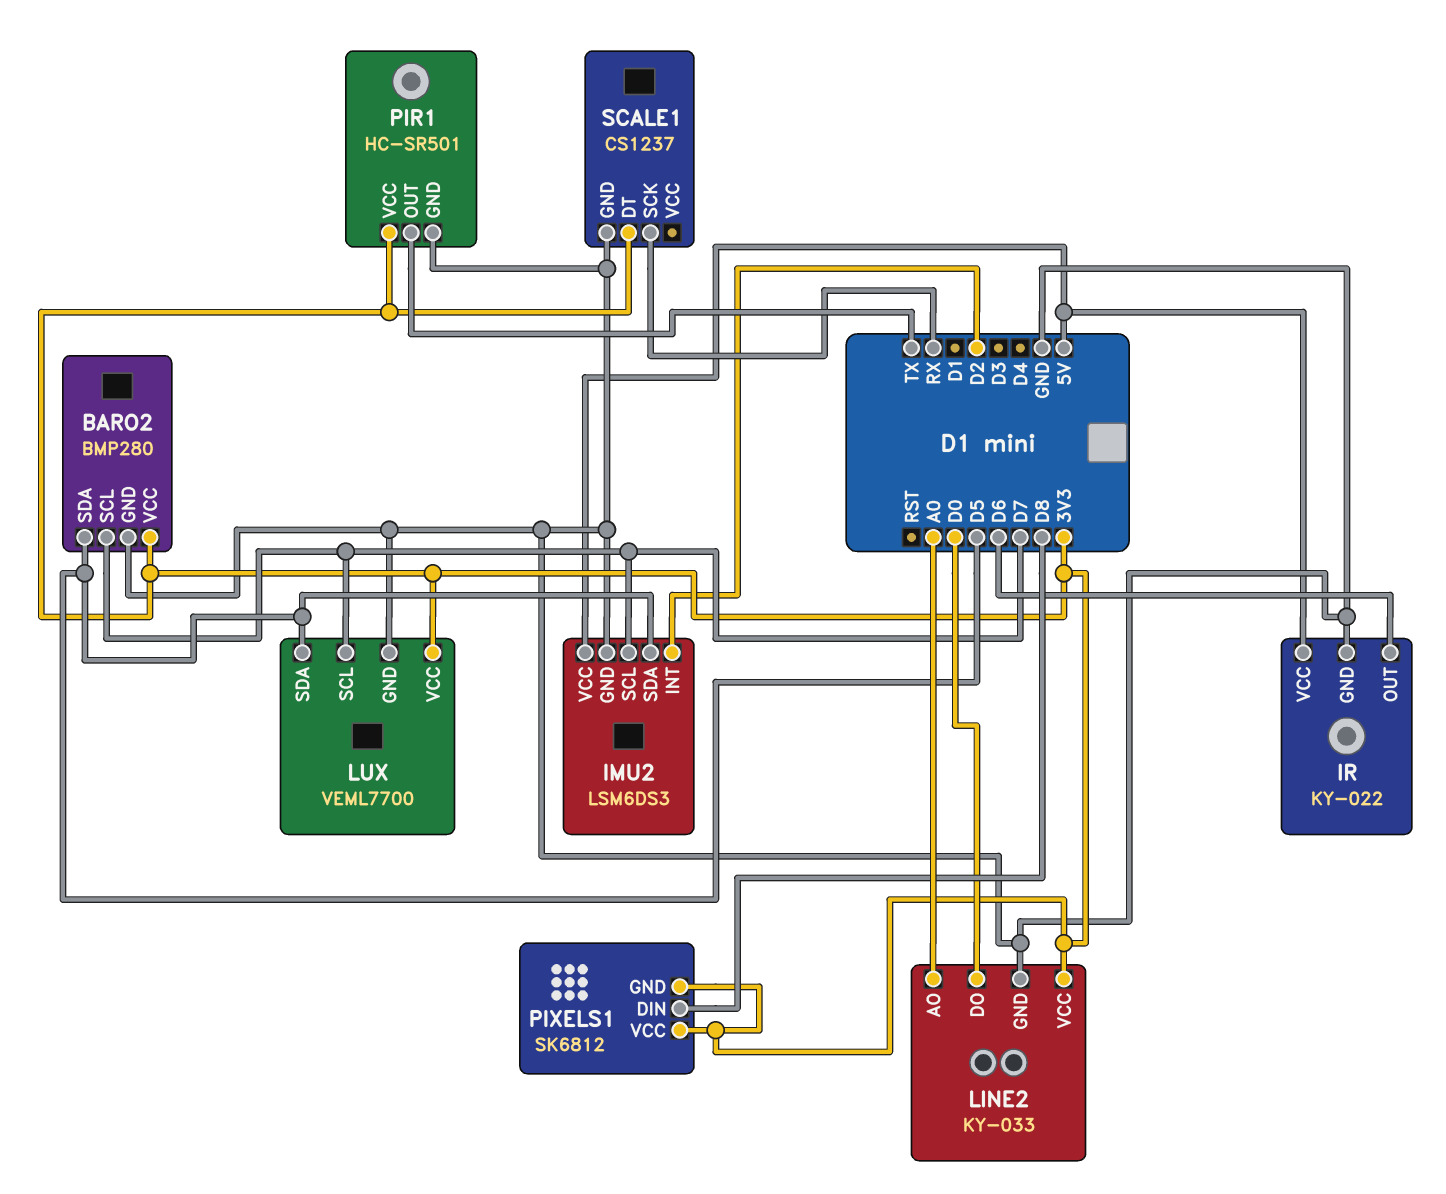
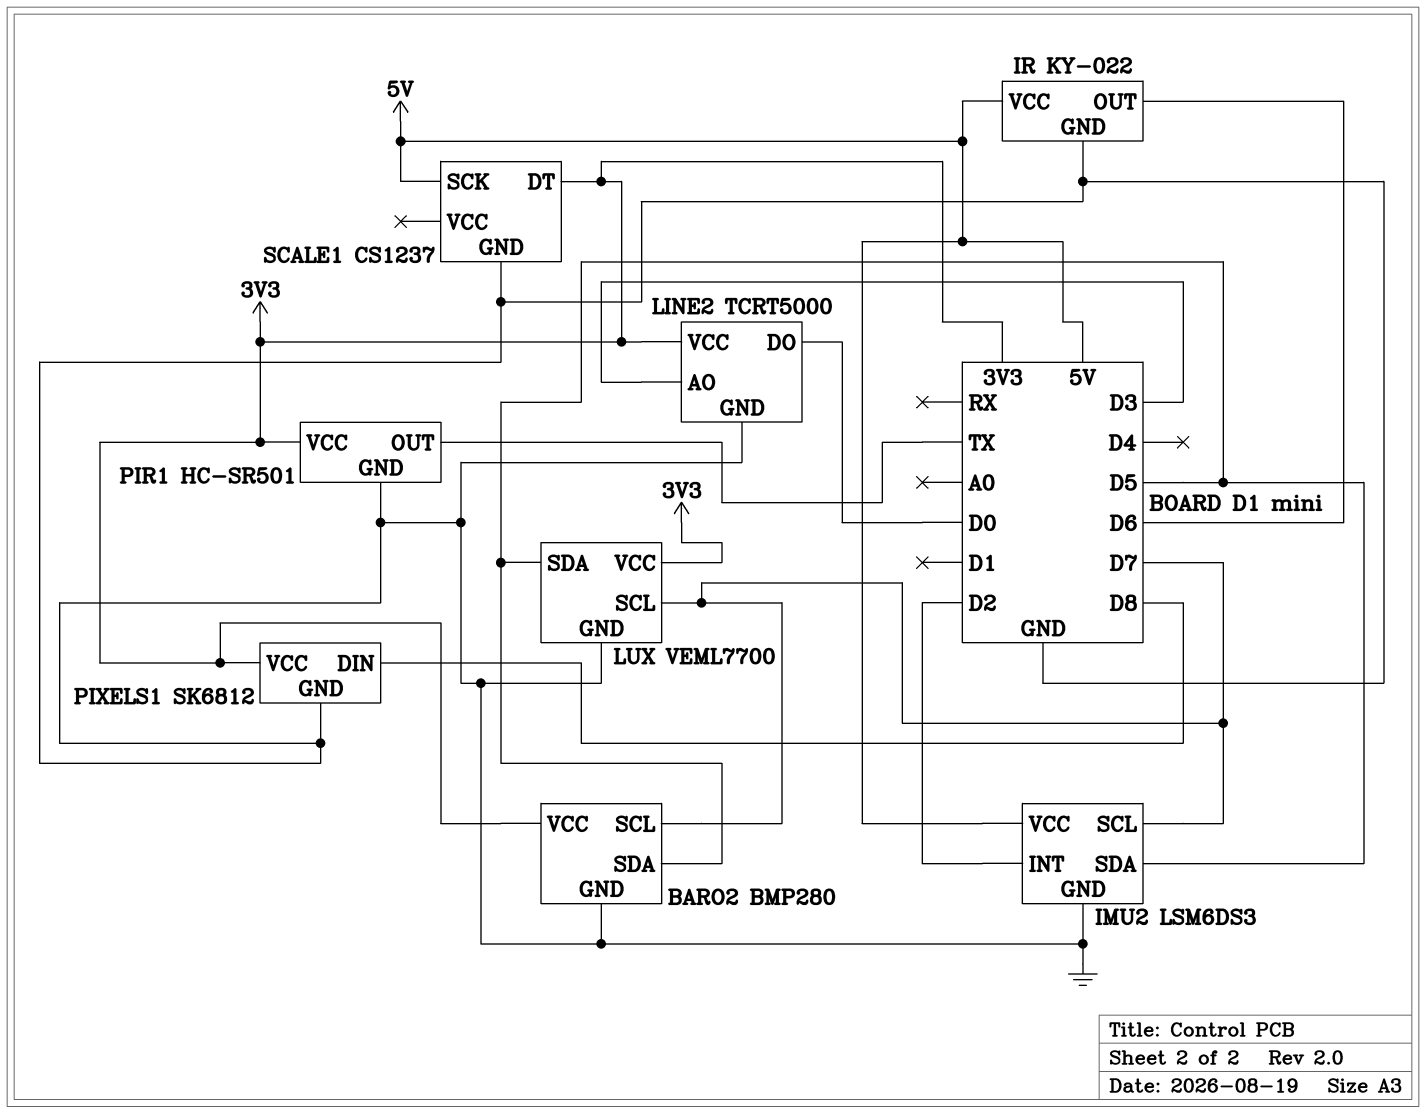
LINE2: KY-033 -> TCRT5000
LINE2 pin AO: A0 -> D3
PIXELS1 pin GND: 3V3 -> GND
SCALE1 pin SCK: RX -> 5V

